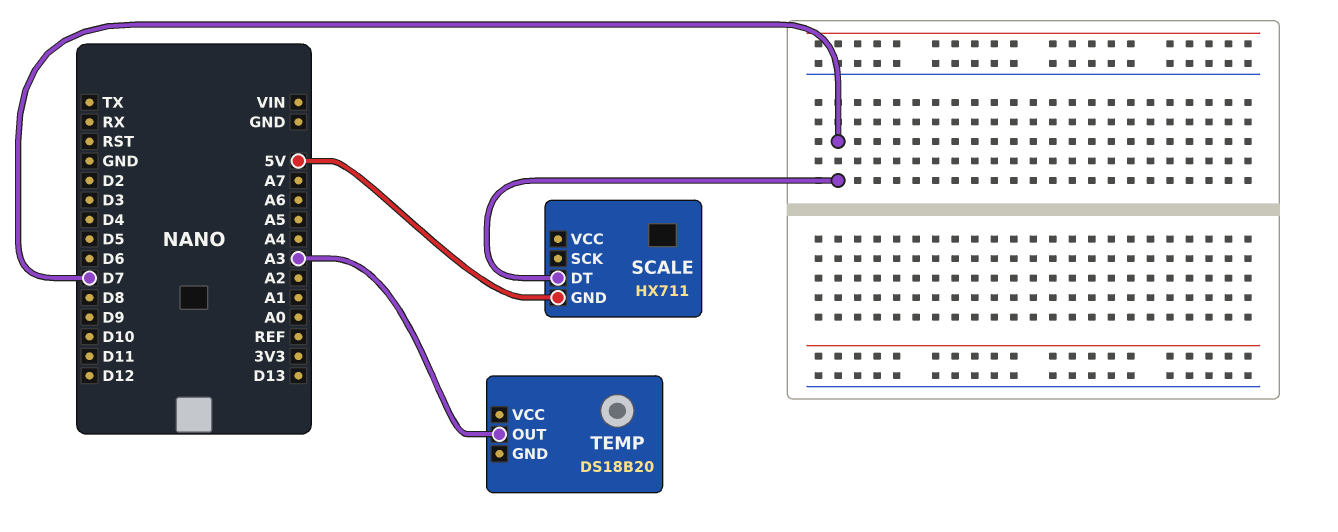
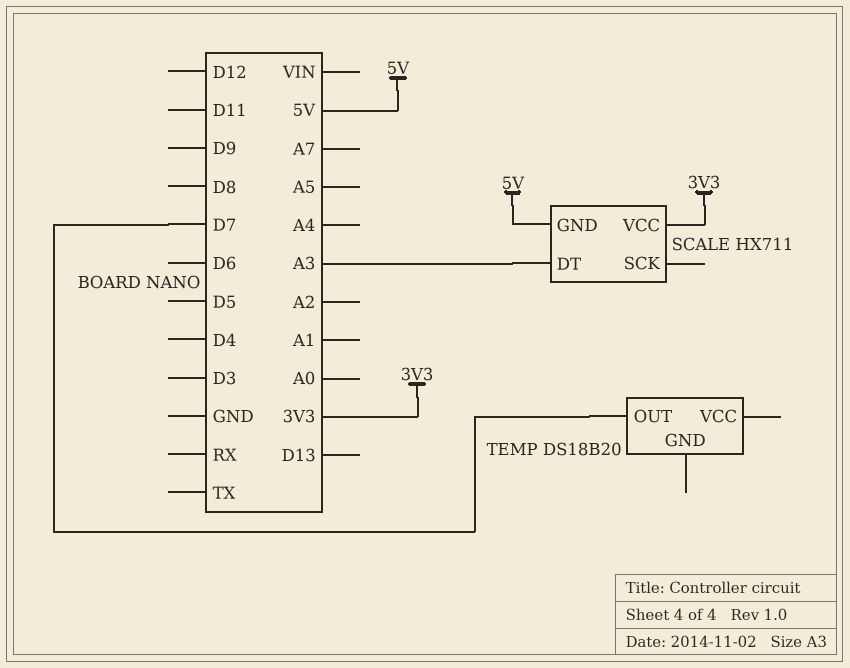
SCALE pin DT: D7 -> A3
SCALE pin VCC: none -> 3V3
TEMP pin OUT: A3 -> D7

